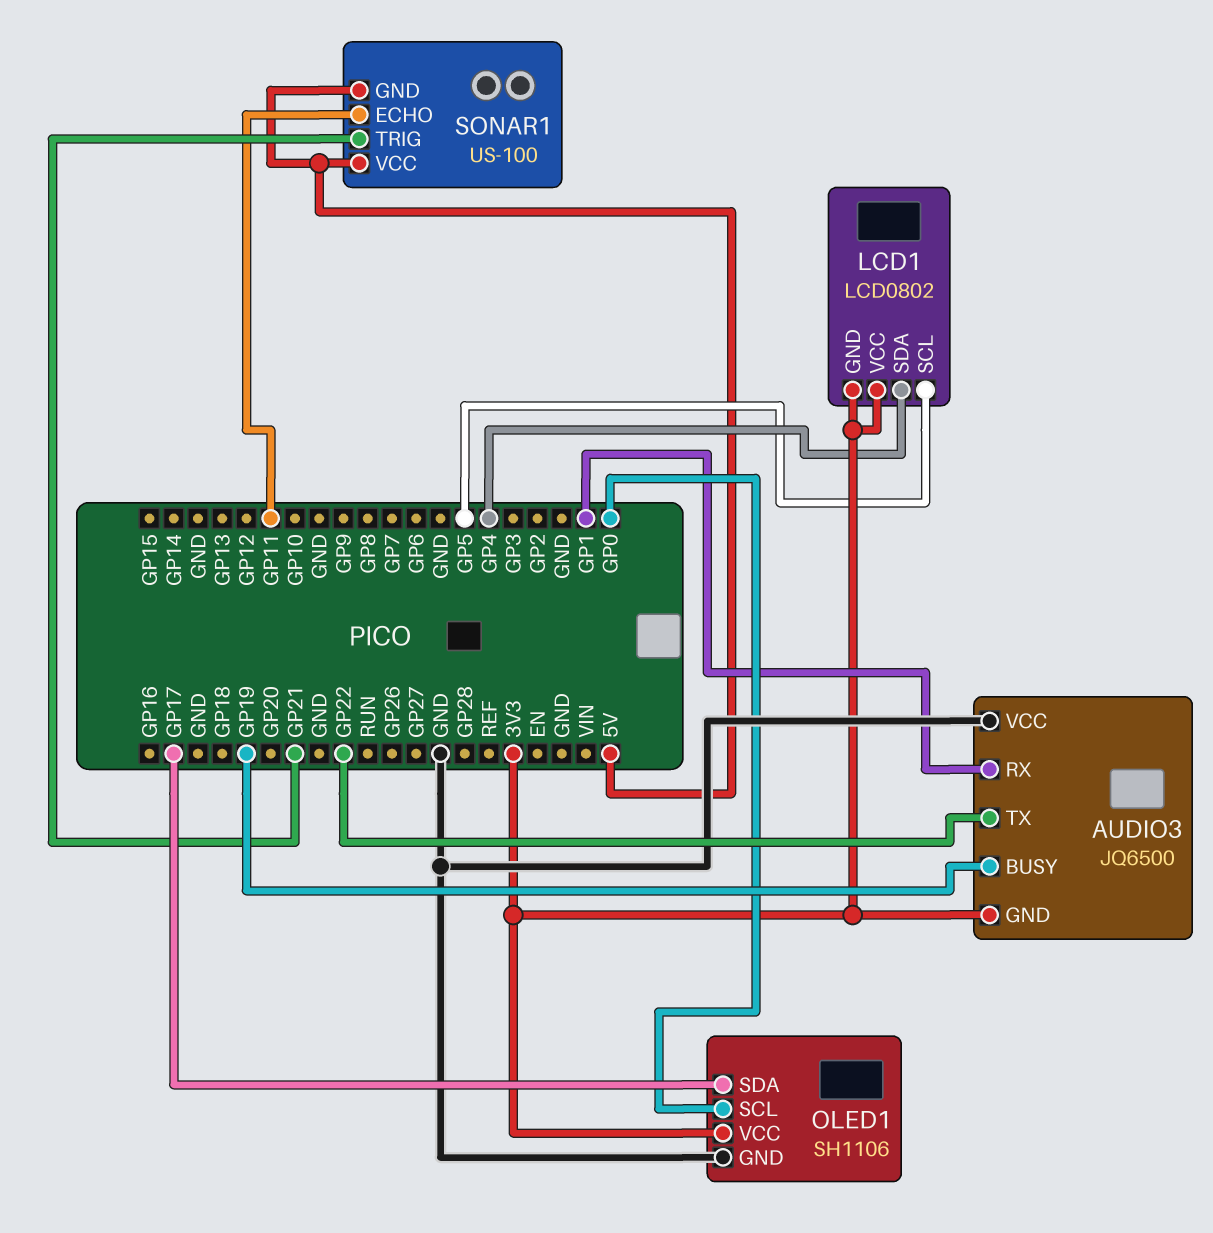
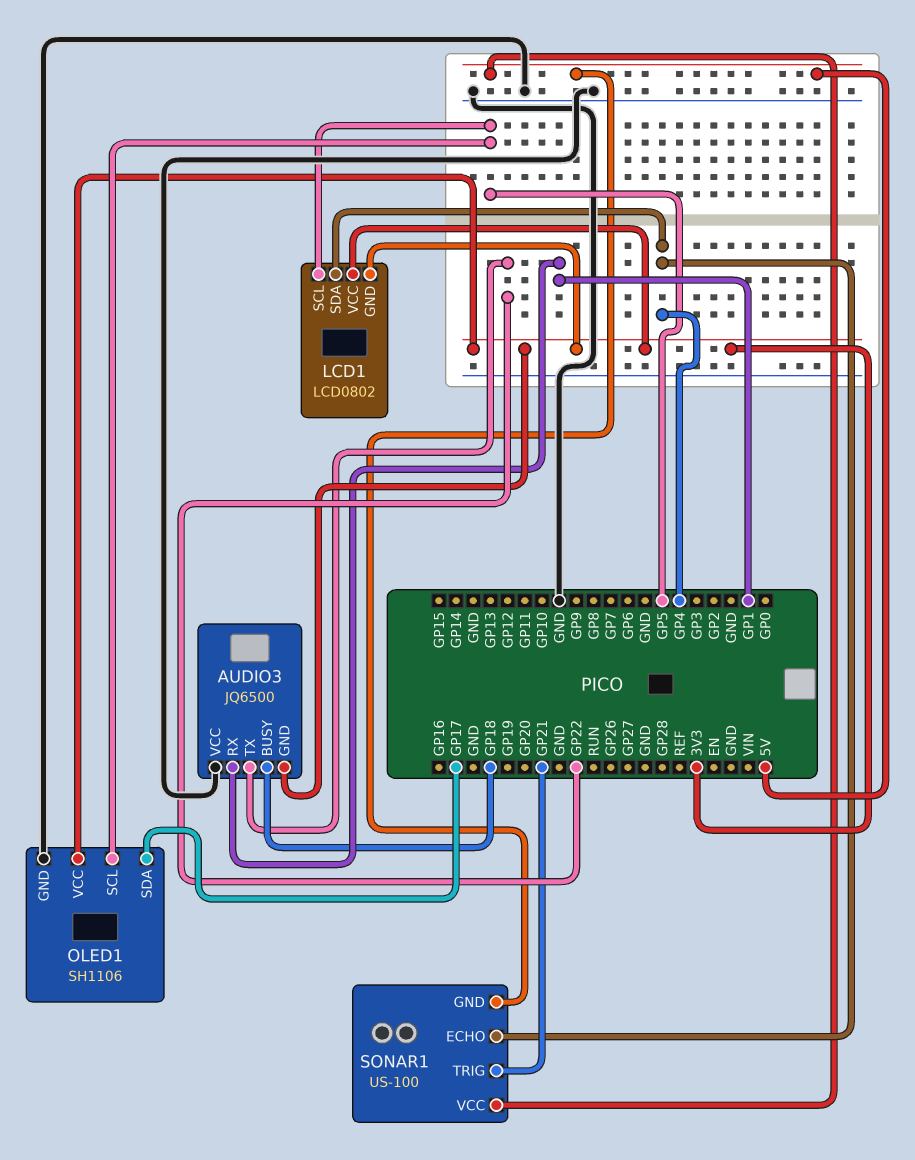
AUDIO3 pin BUSY: GP19 -> GP18
OLED1 pin SCL: GP0 -> GP5
SONAR1 pin ECHO: GP11 -> GP4

